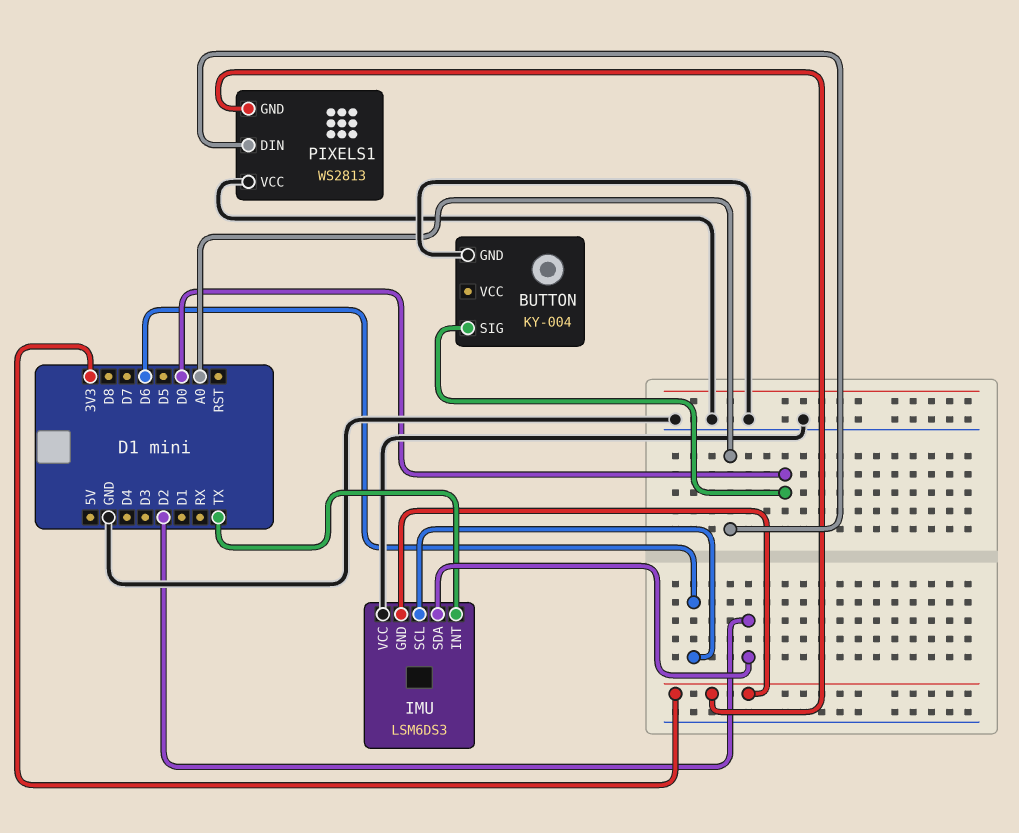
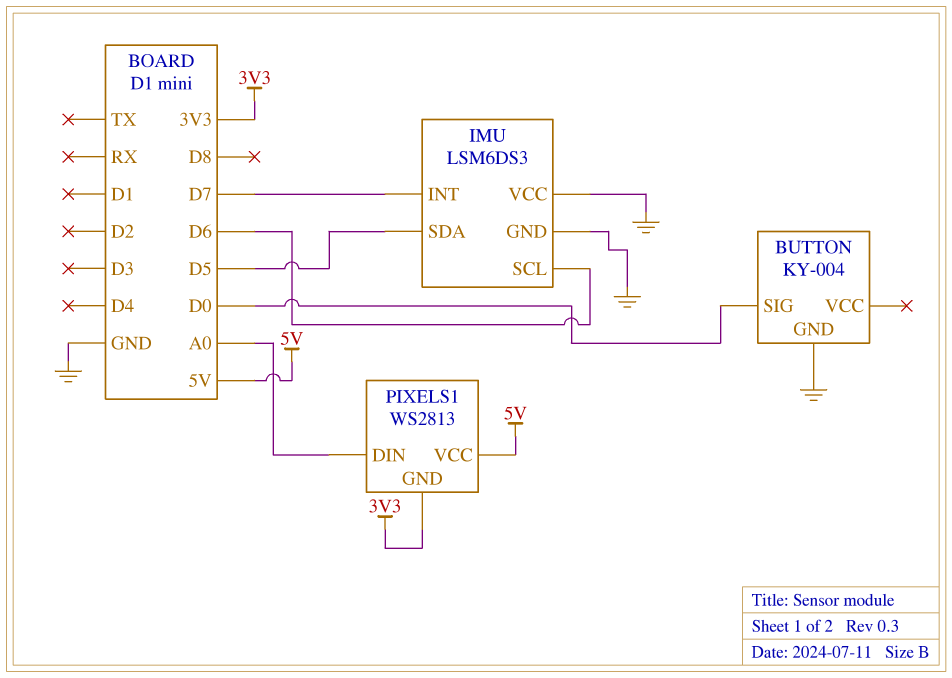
IMU pin GND: 3V3 -> GND
IMU pin INT: TX -> D7
IMU pin SDA: D2 -> D5
PIXELS1 pin VCC: GND -> 5V

